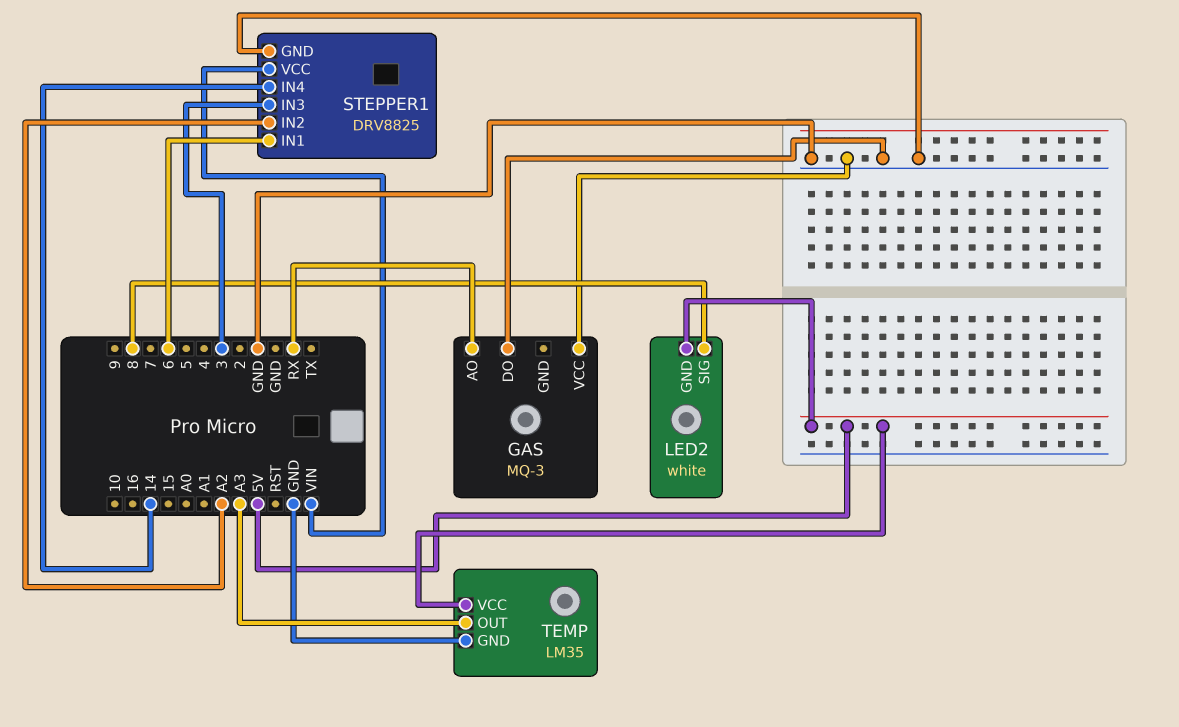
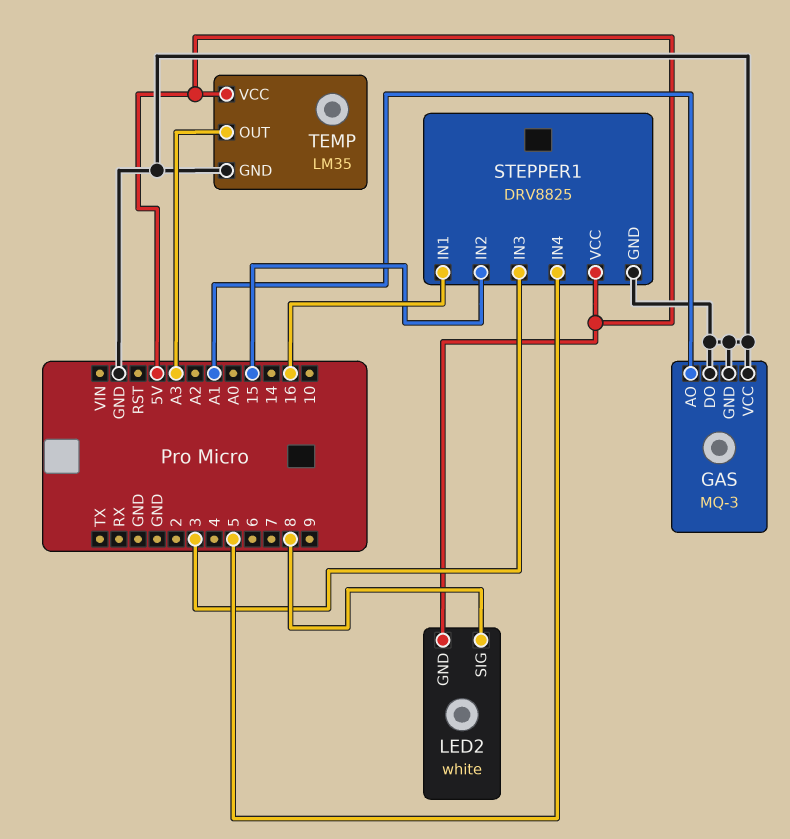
GAS pin AO: RX -> A1
GAS pin GND: none -> GND
STEPPER1 pin IN1: 6 -> 16
STEPPER1 pin IN2: A2 -> 15
STEPPER1 pin IN4: 14 -> 5
STEPPER1 pin VCC: VIN -> 5V

